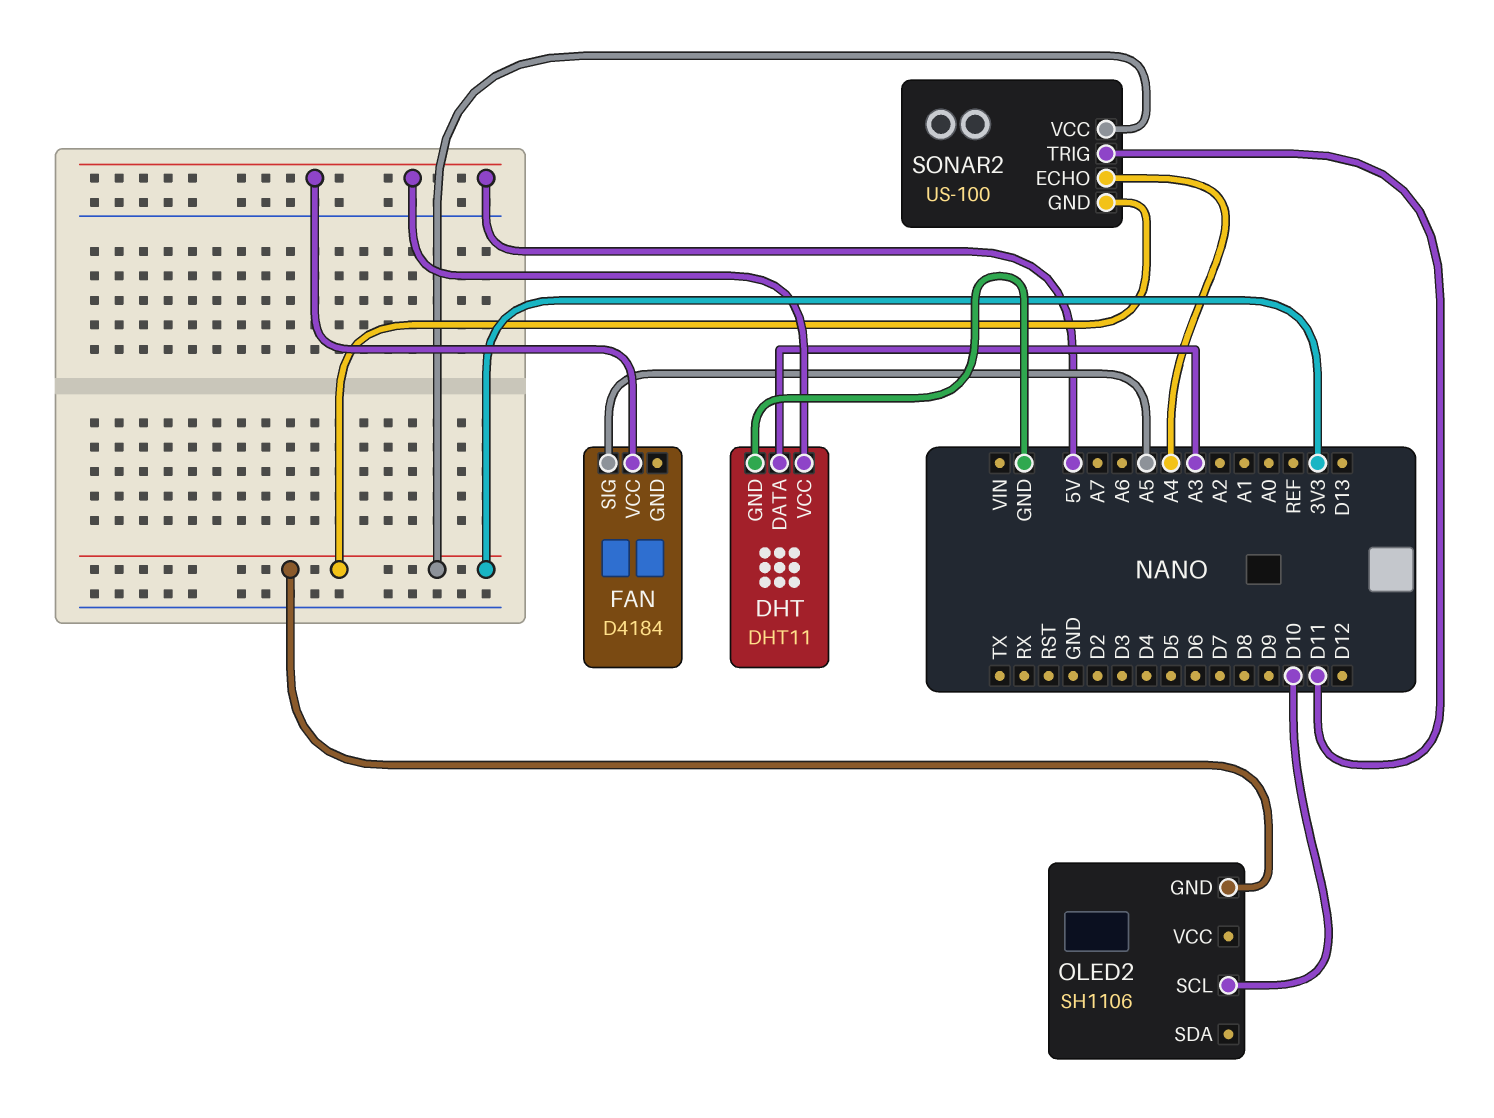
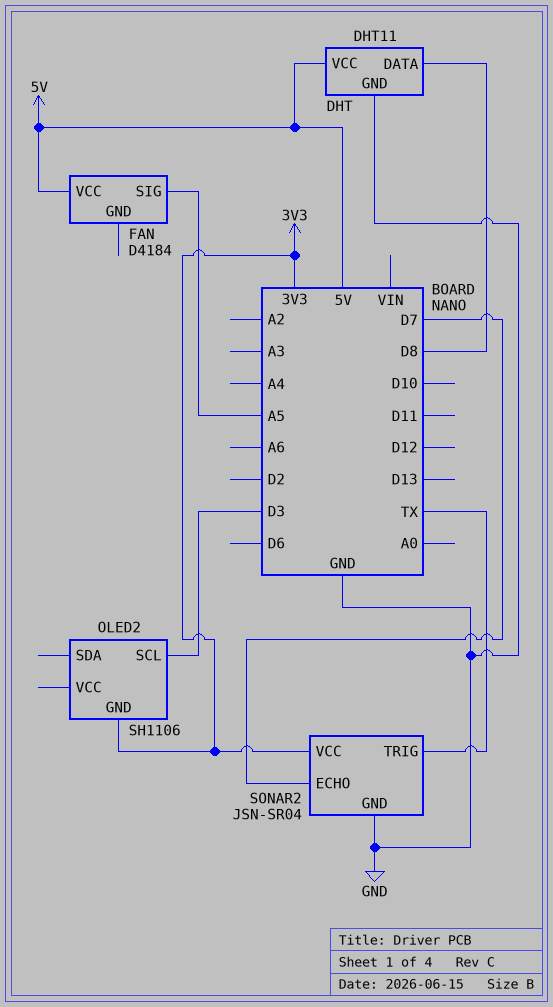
DHT pin DATA: A3 -> D8
OLED2 pin SCL: D10 -> D3
SONAR2: US-100 -> JSN-SR04
SONAR2 pin ECHO: A4 -> D7
SONAR2 pin GND: 3V3 -> GND
SONAR2 pin TRIG: D11 -> TX

